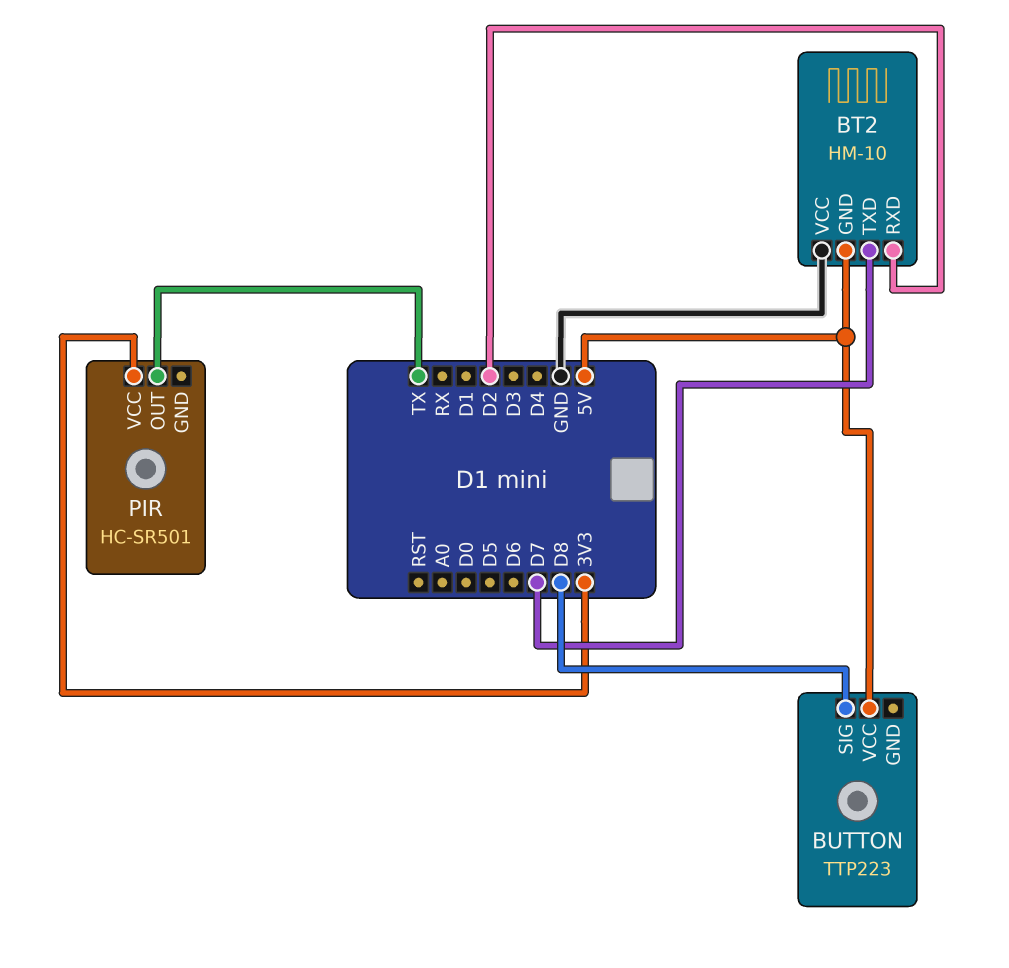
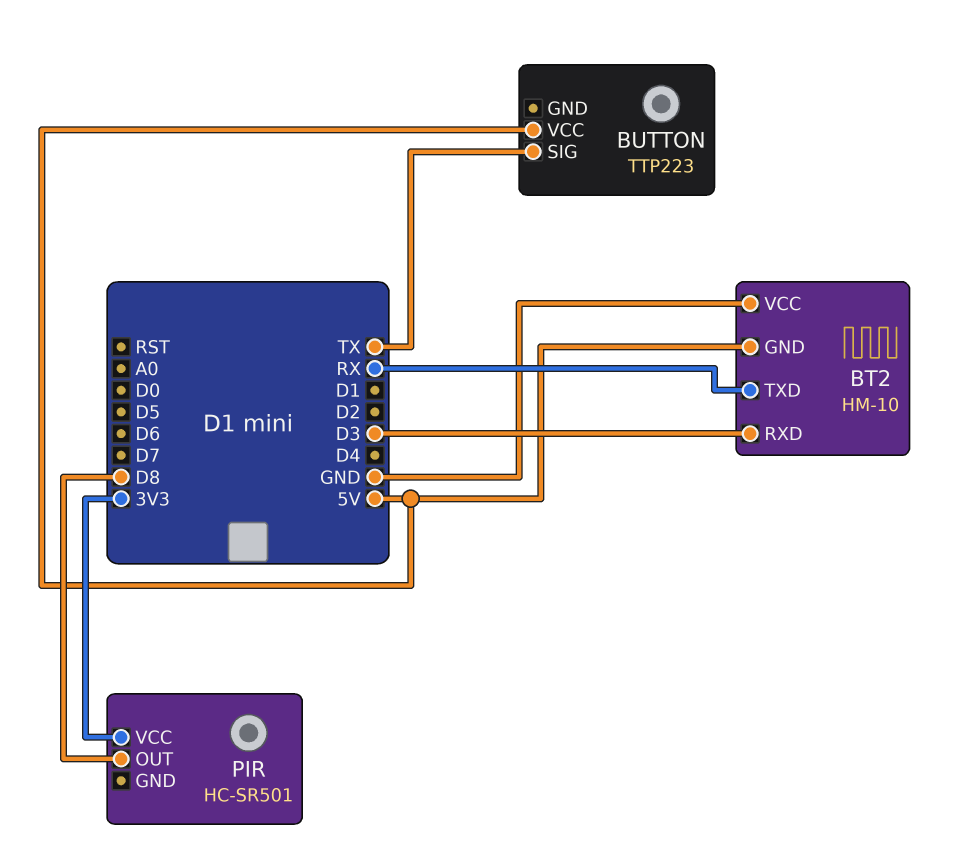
BT2 pin RXD: D2 -> D3
BT2 pin TXD: D7 -> RX
BUTTON pin SIG: D8 -> TX
PIR pin OUT: TX -> D8

